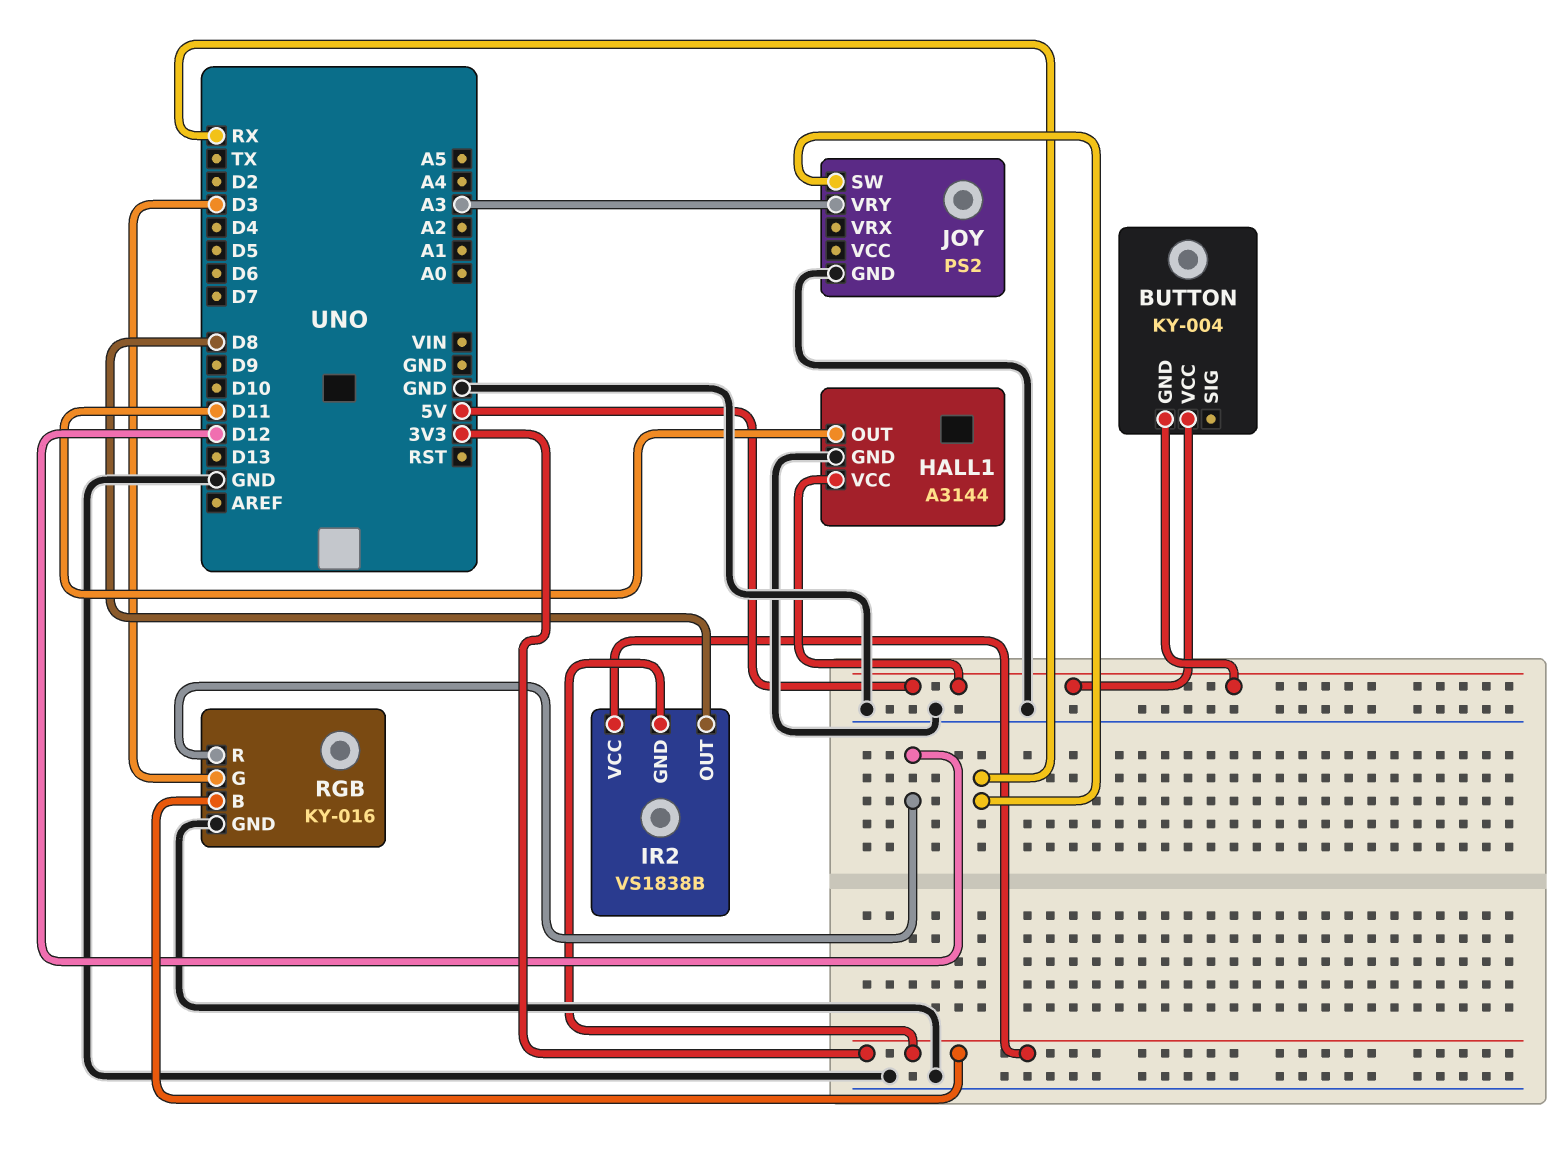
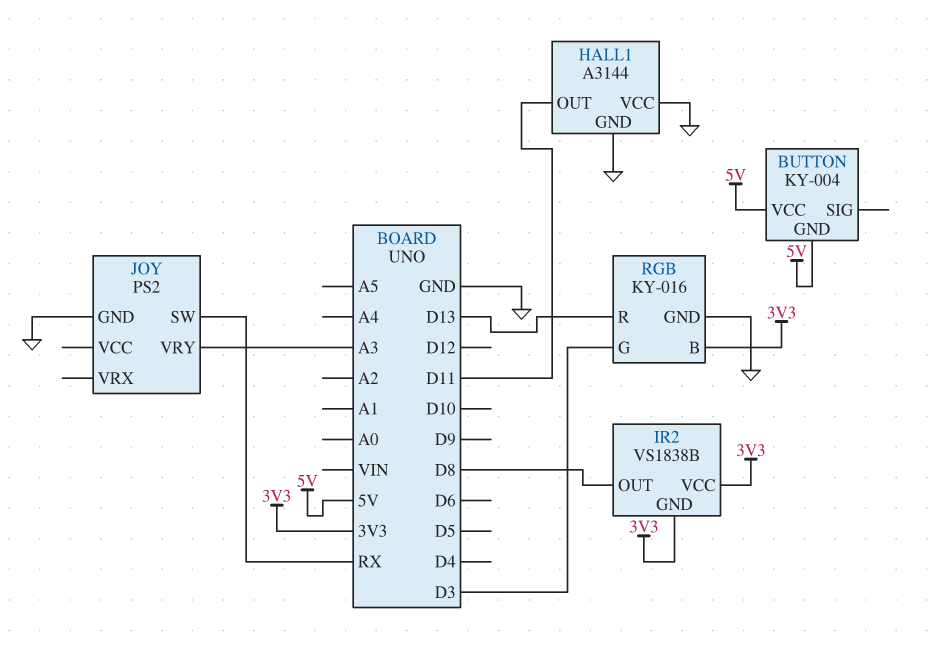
HALL1 pin VCC: 5V -> GND
RGB pin R: D12 -> D13

